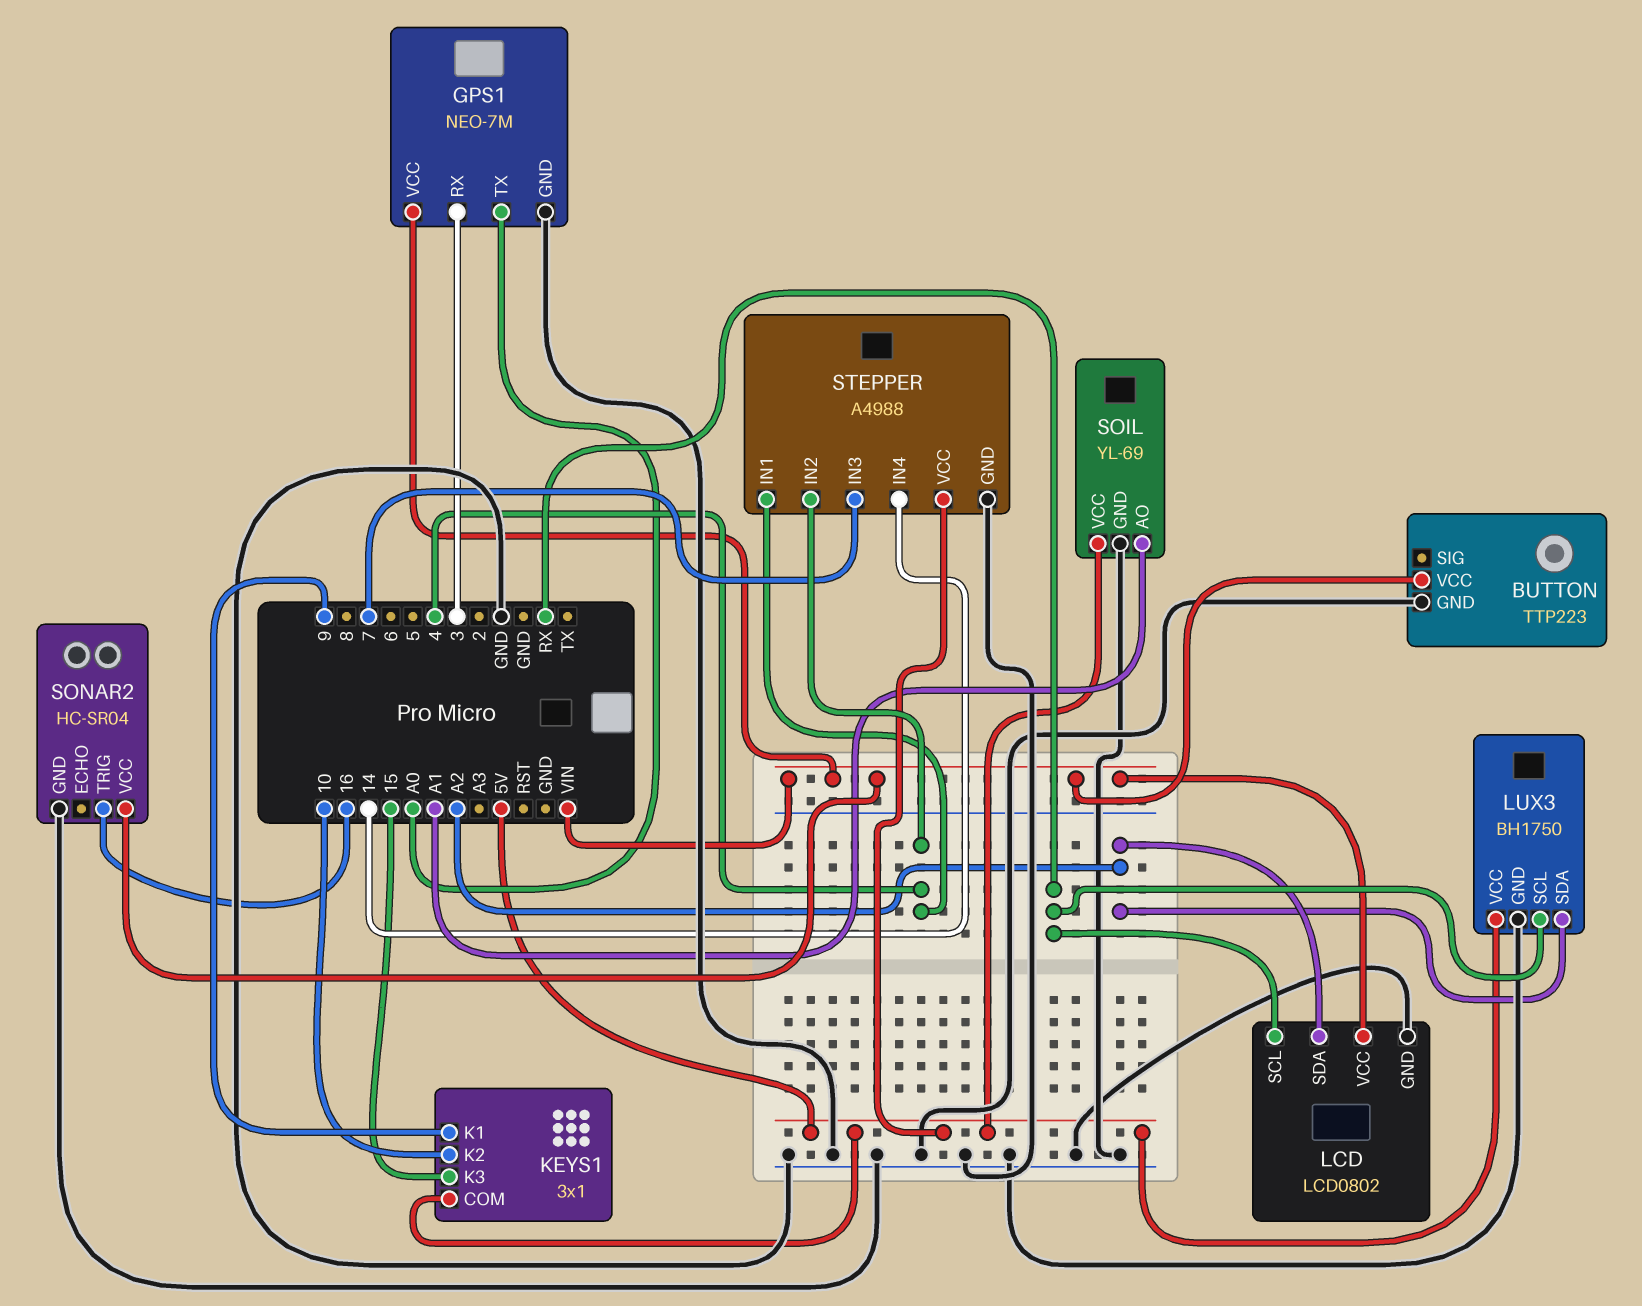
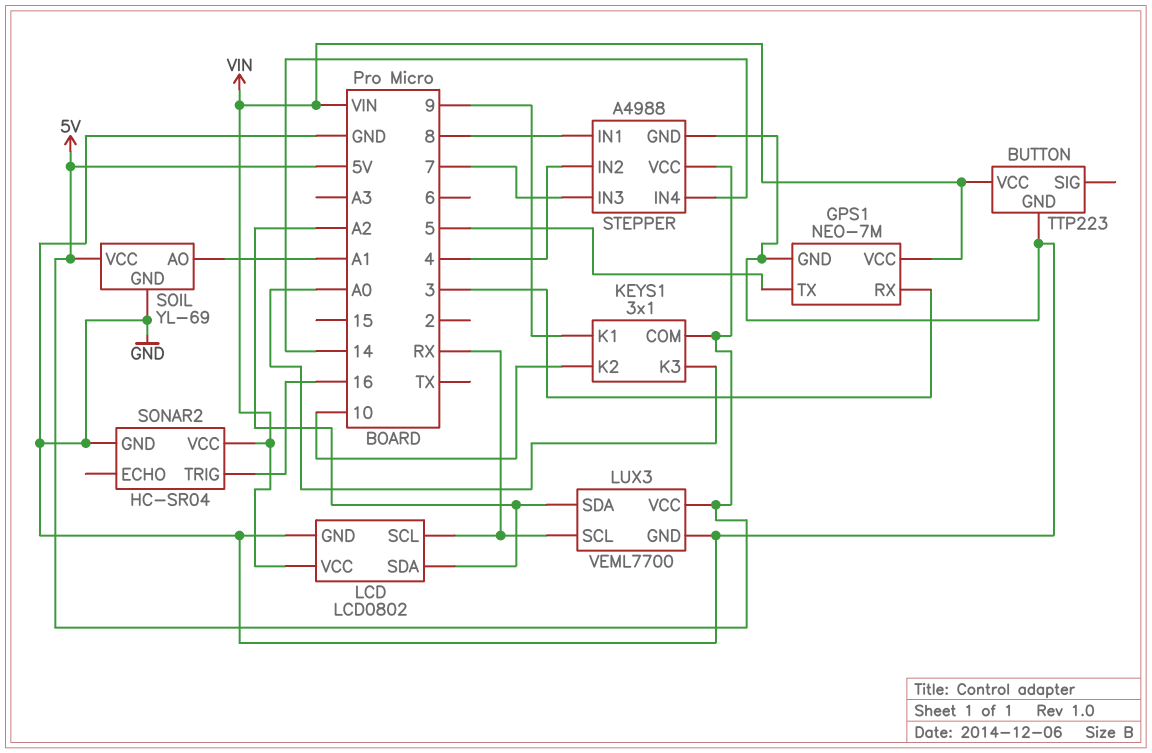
GPS1 pin TX: A0 -> 5
KEYS1 pin K3: 15 -> A0
LUX3: BH1750 -> VEML7700
STEPPER pin IN1: 4 -> 8

